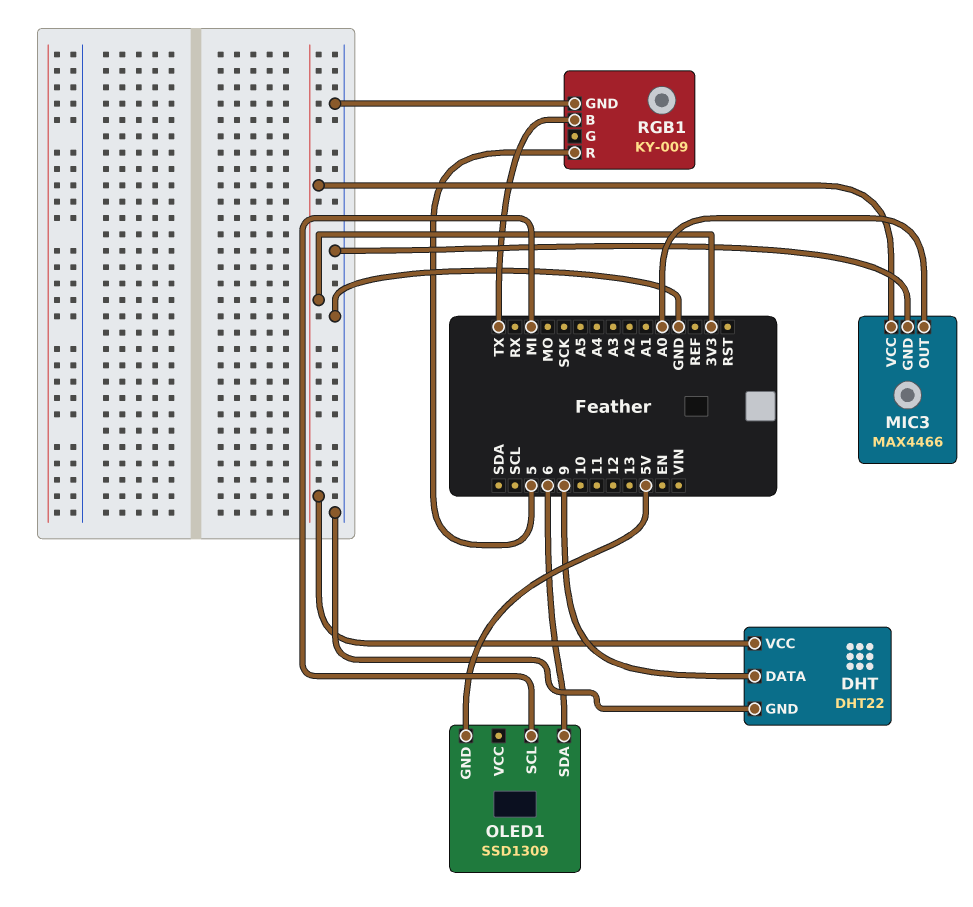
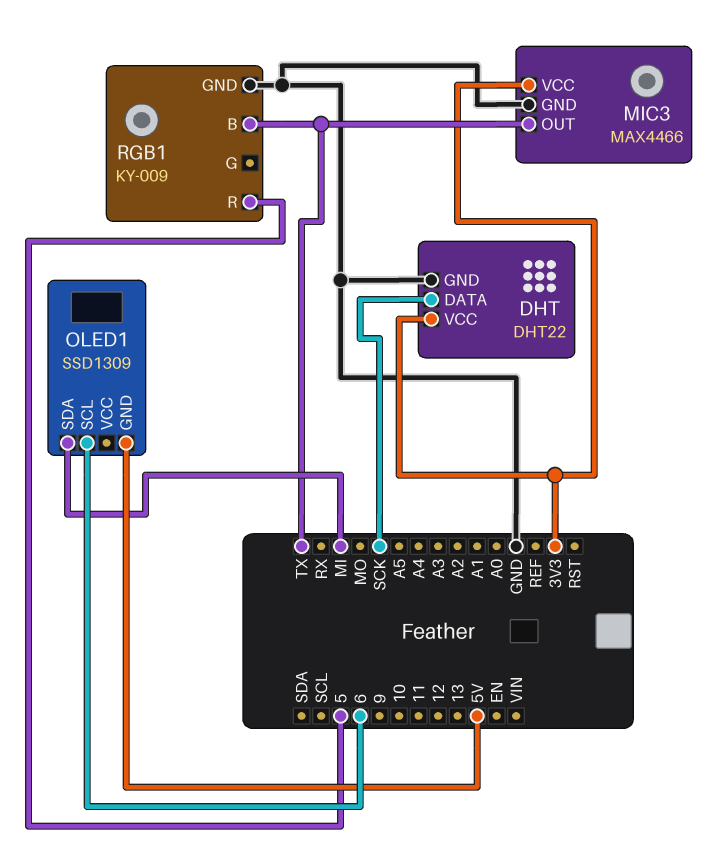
DHT pin DATA: 9 -> SCK
MIC3 pin OUT: A0 -> TX
OLED1 pin SCL: MI -> 6
OLED1 pin SDA: 6 -> MI

